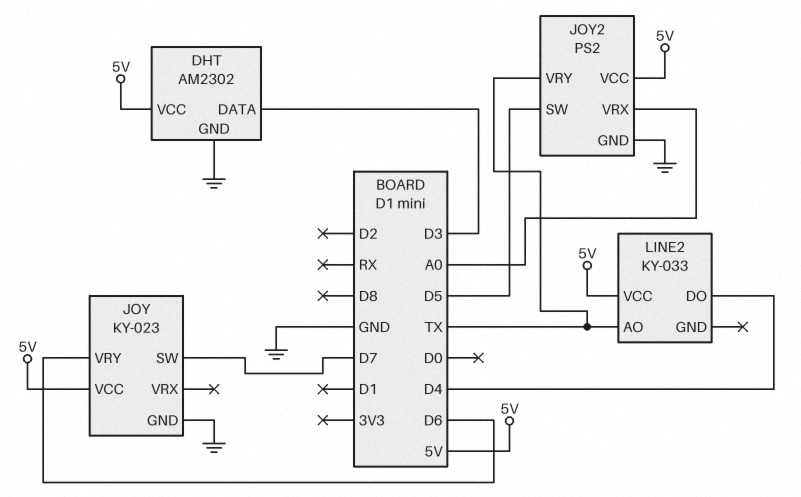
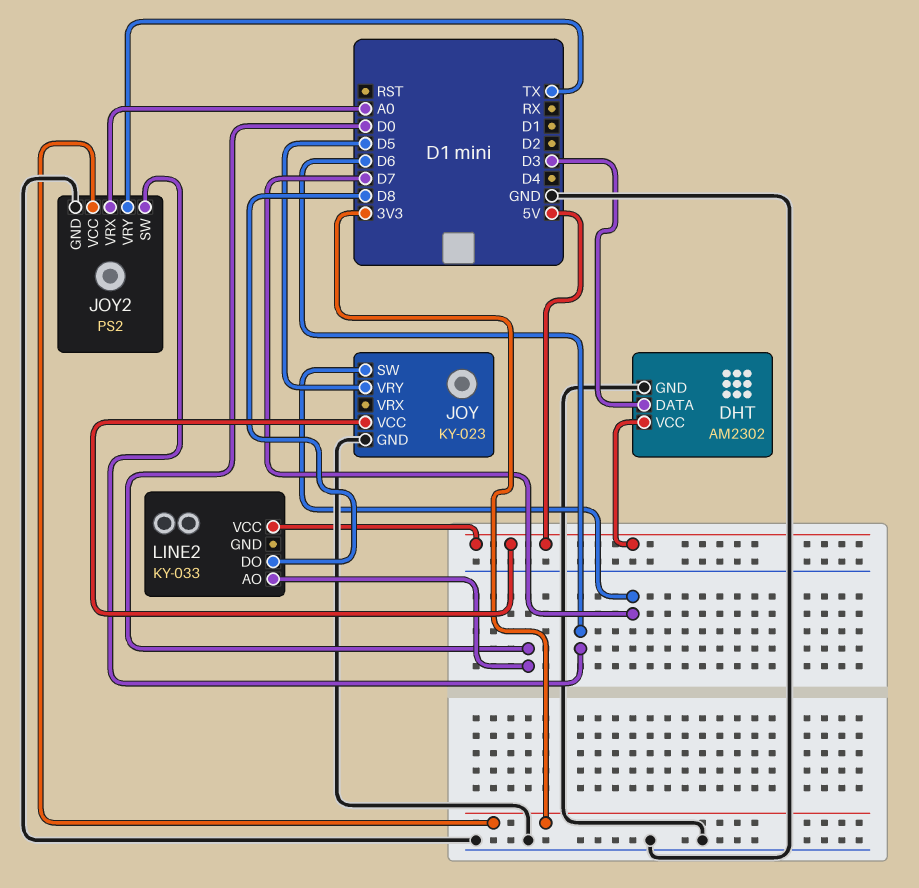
JOY pin VRY: D6 -> D5
JOY2 pin SW: D5 -> D6
JOY2 pin VCC: 5V -> 3V3
LINE2 pin AO: TX -> D0
LINE2 pin DO: D4 -> D8

